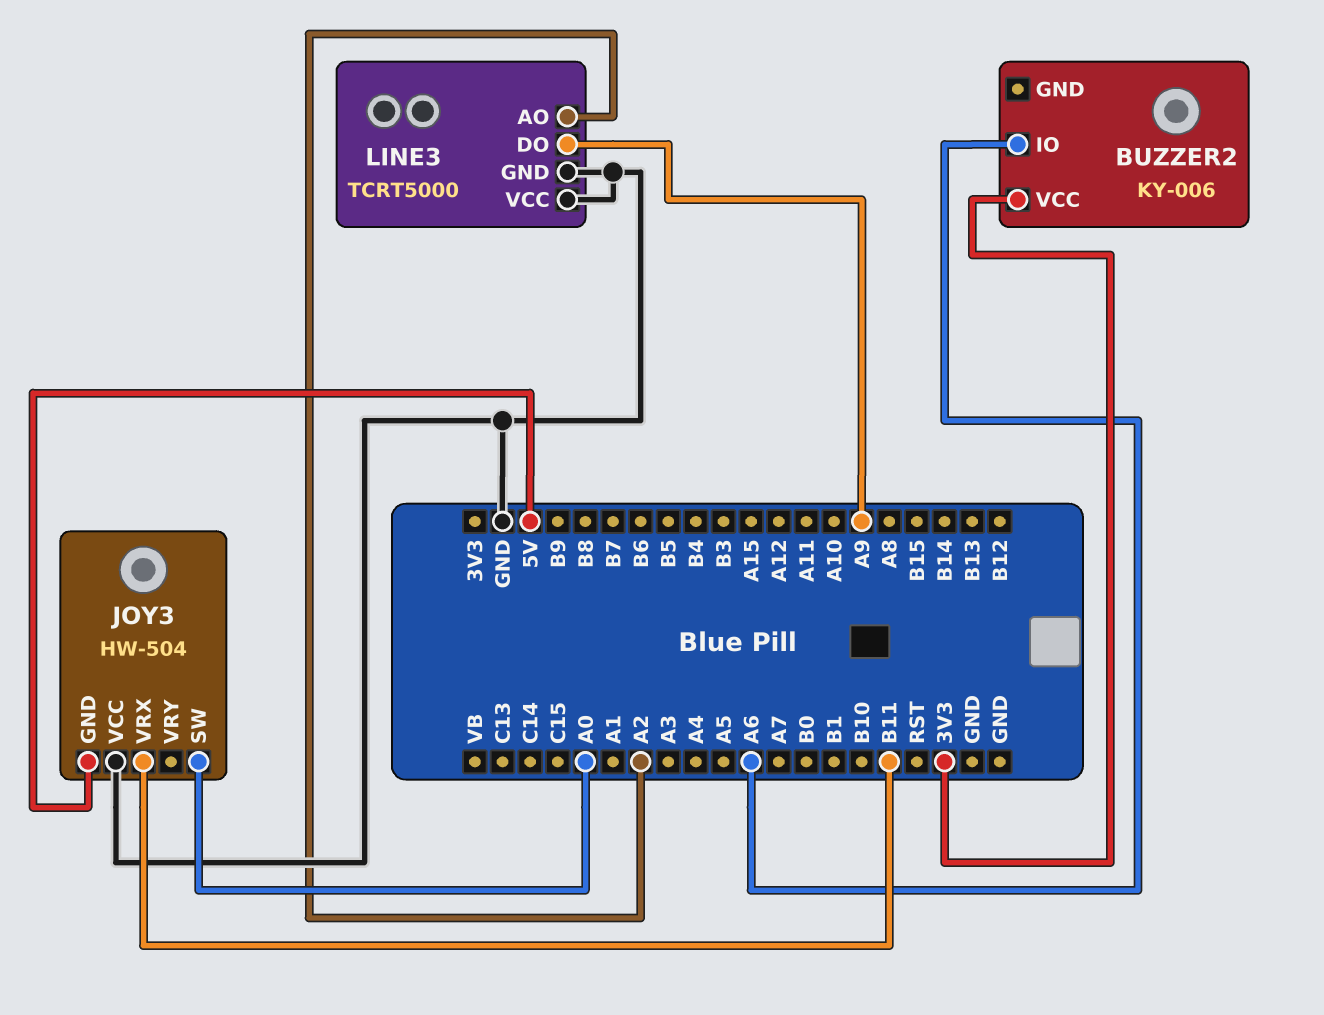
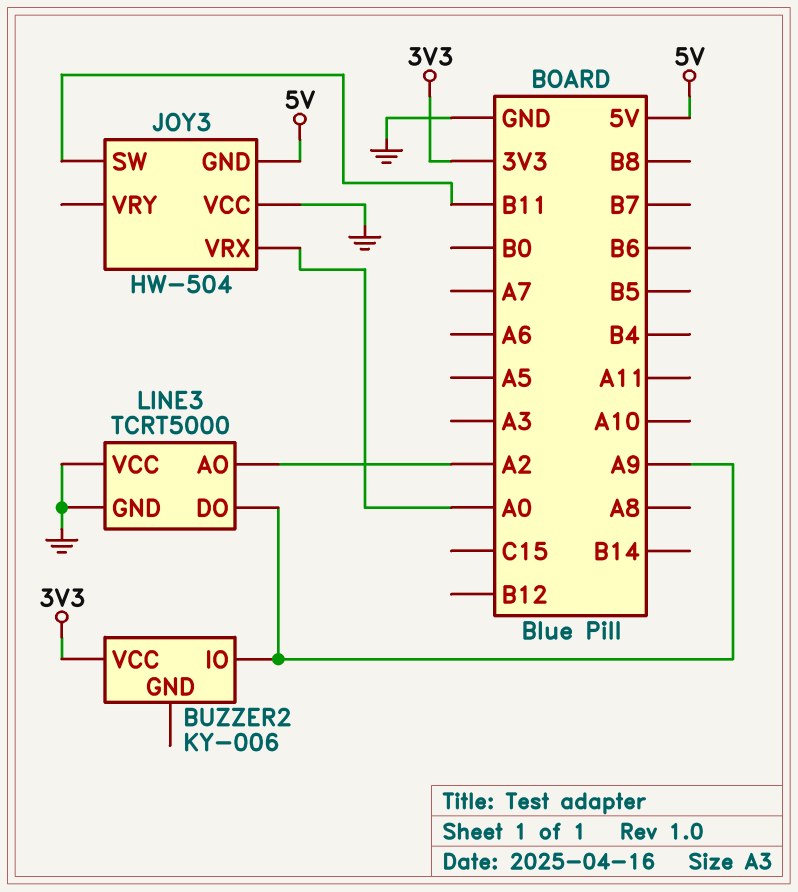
BUZZER2 pin IO: A6 -> A9
JOY3 pin SW: A0 -> B11
JOY3 pin VRX: B11 -> A0

